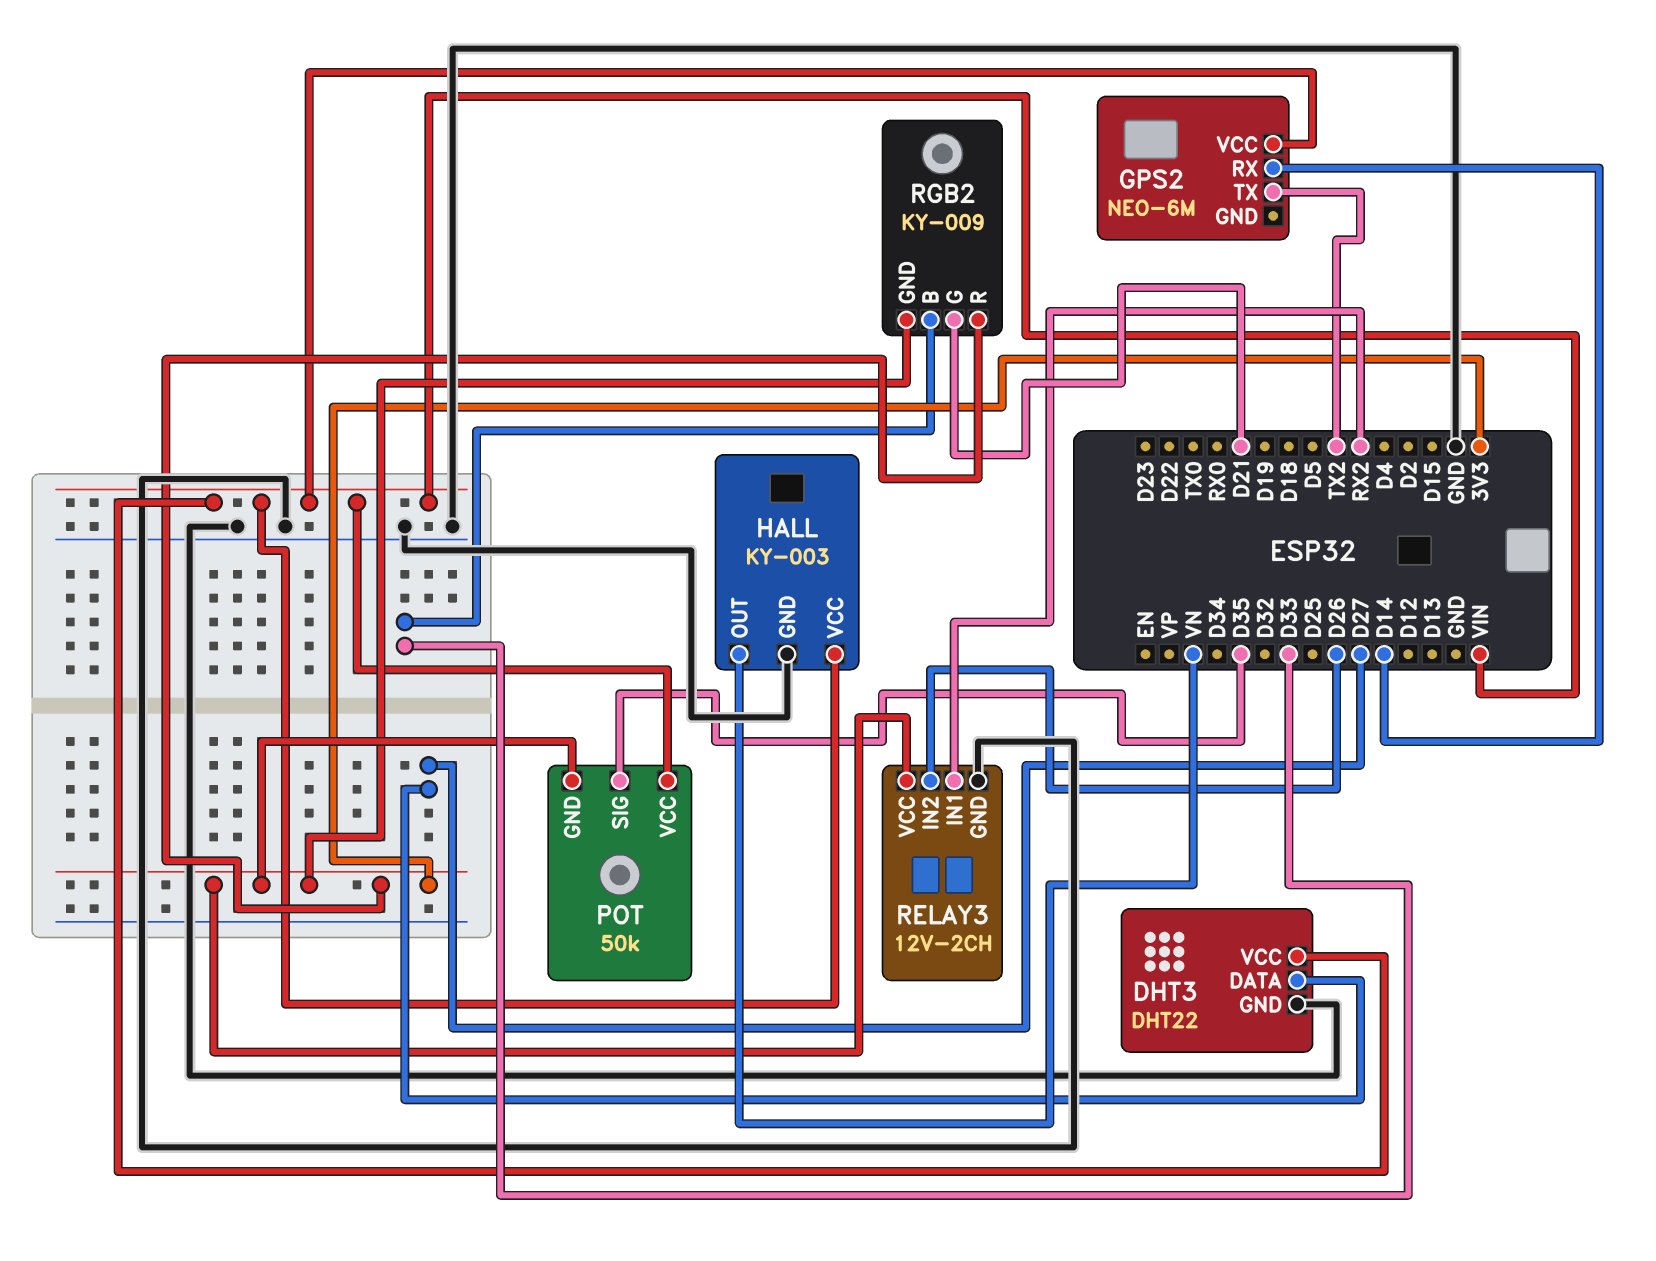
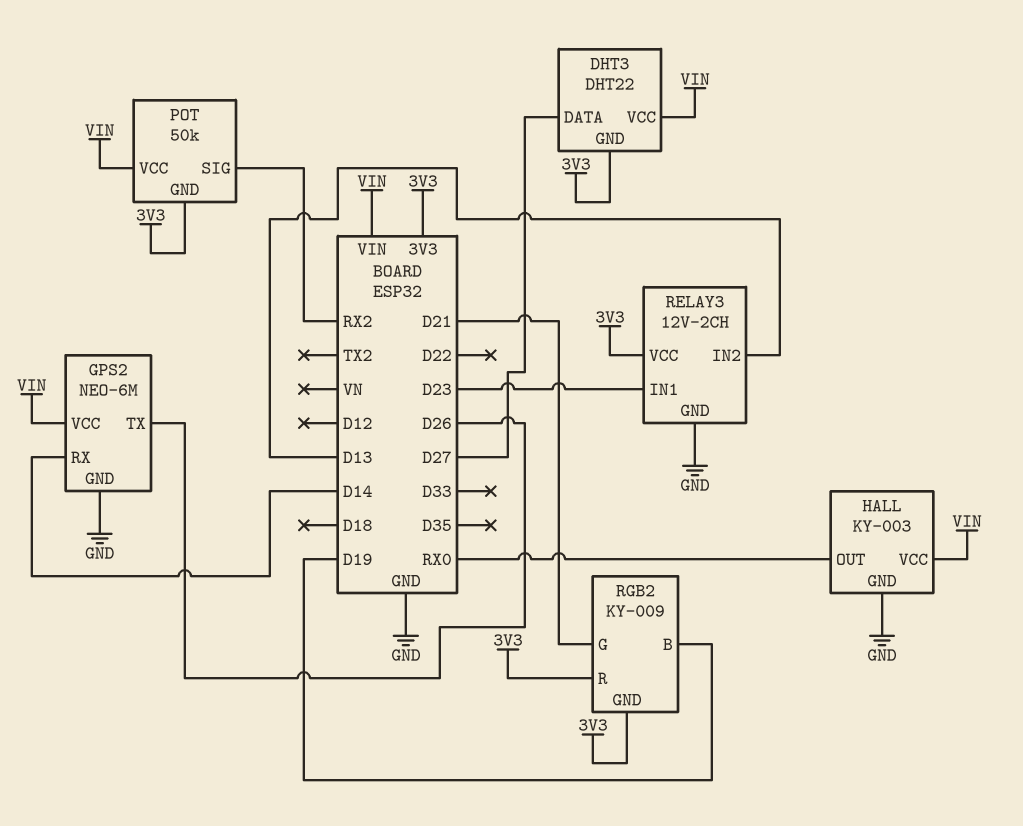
DHT3 pin GND: GND -> 3V3
GPS2 pin GND: none -> GND
GPS2 pin TX: TX2 -> D26
HALL pin OUT: VN -> RX0
POT pin SIG: D35 -> RX2
RELAY3 pin IN1: RX2 -> D23
RELAY3 pin IN2: D26 -> D13
RGB2 pin B: D33 -> D19

